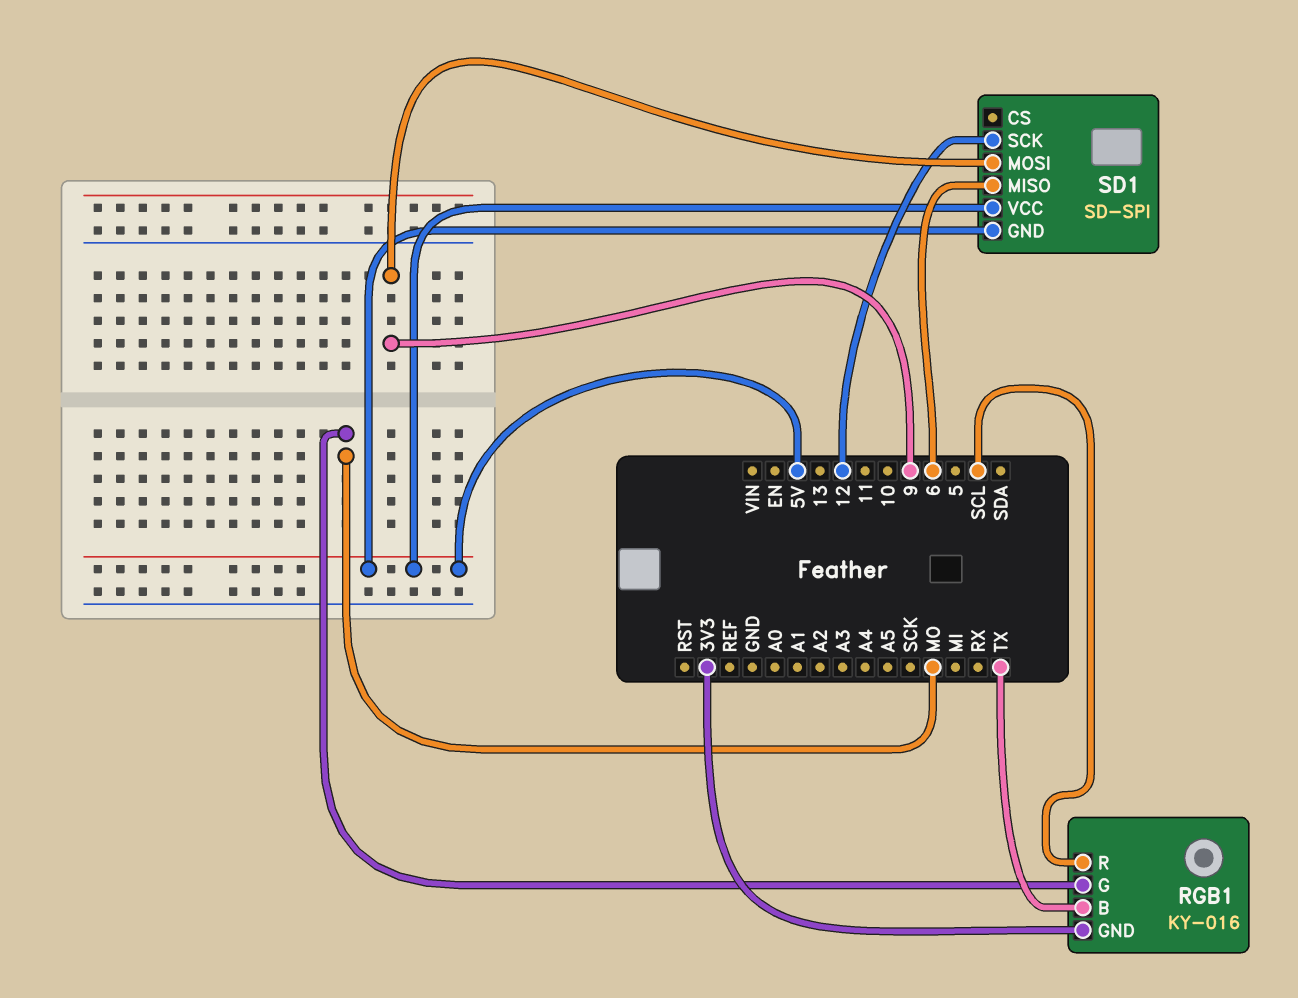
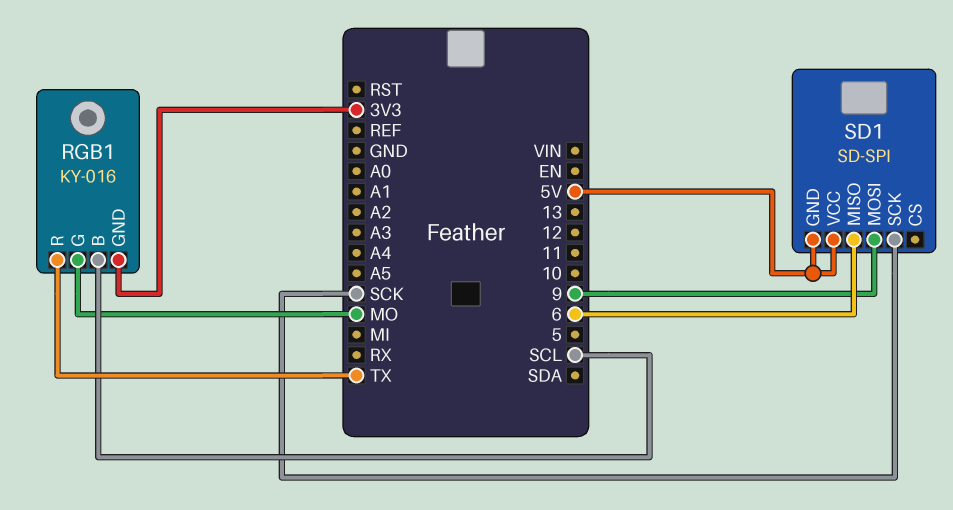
RGB1 pin B: TX -> SCL
RGB1 pin R: SCL -> TX
SD1 pin SCK: 12 -> SCK

